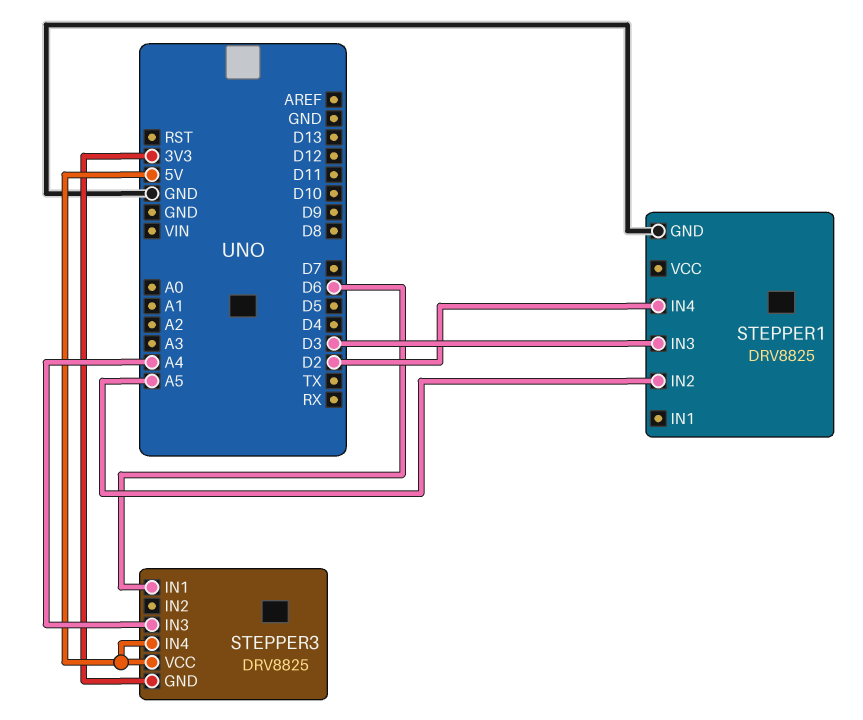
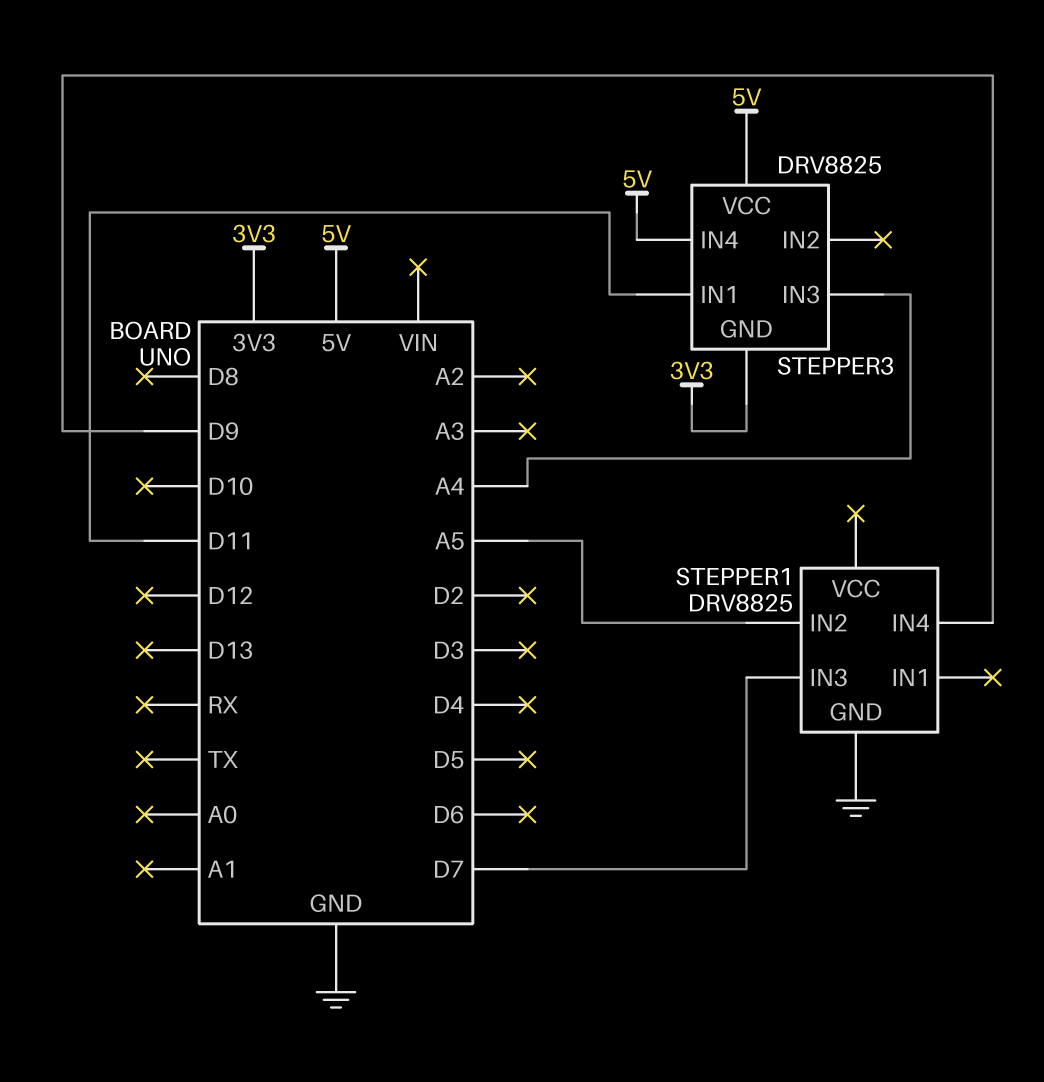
STEPPER1 pin IN3: D3 -> D7
STEPPER1 pin IN4: D2 -> D9
STEPPER3 pin IN1: D6 -> D11

